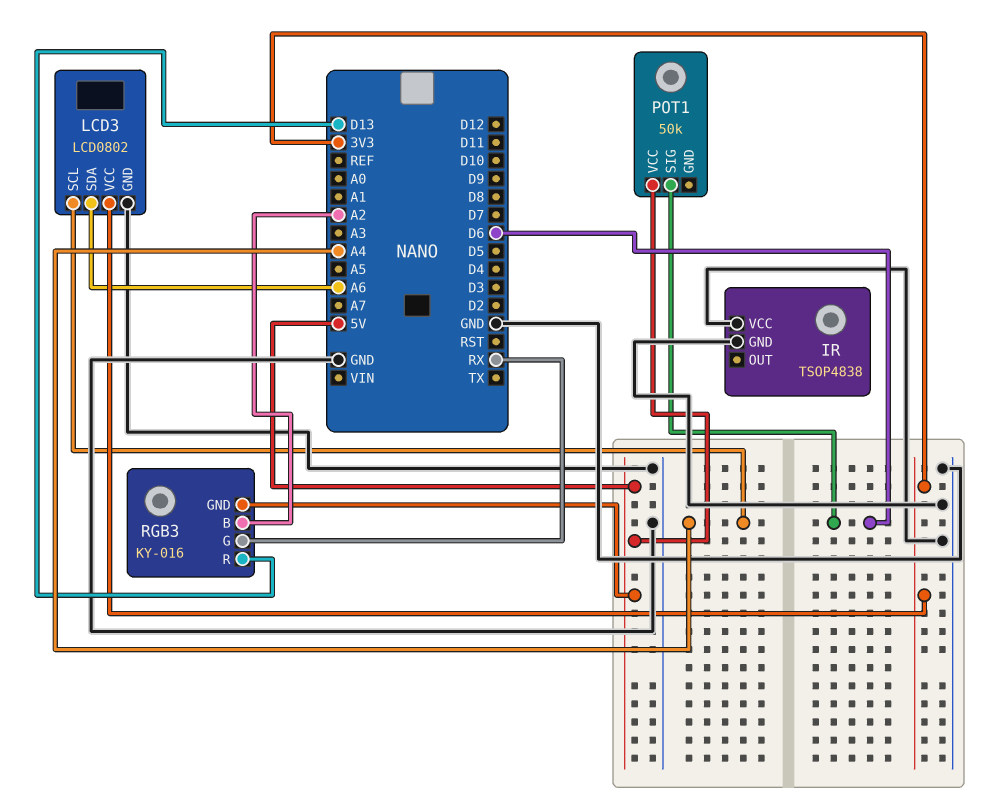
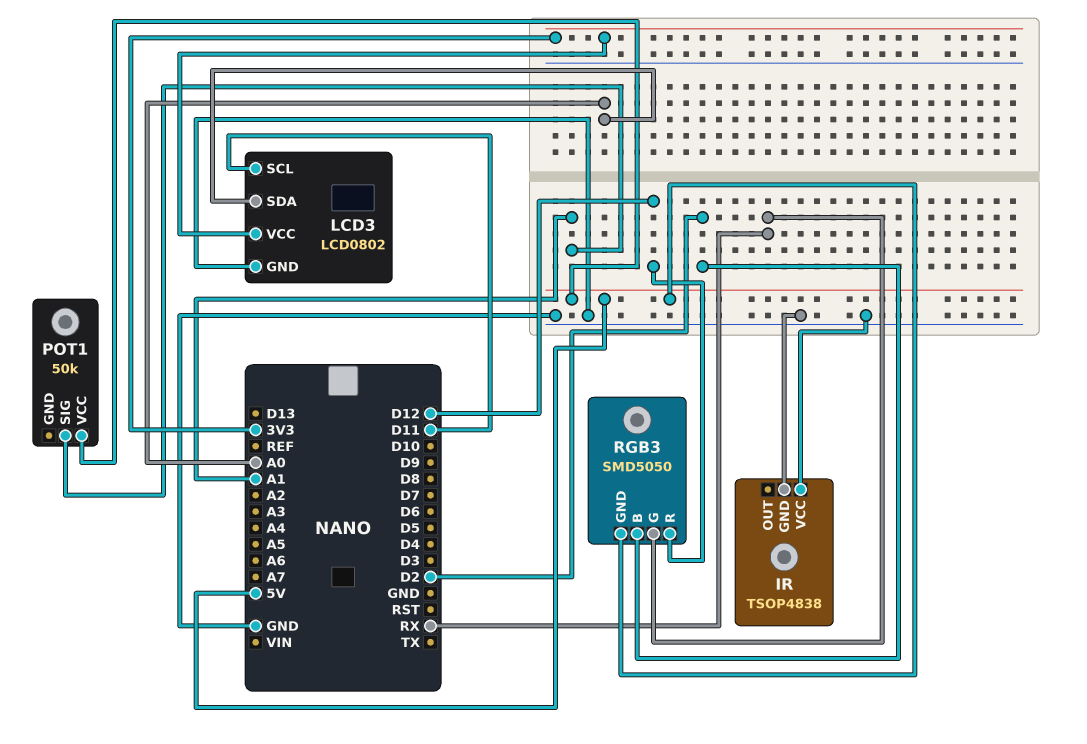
LCD3 pin SCL: A4 -> D11
LCD3 pin SDA: A6 -> A0
POT1 pin SIG: D6 -> A1
RGB3: KY-016 -> SMD5050
RGB3 pin B: A2 -> D2
RGB3 pin R: D13 -> D12

